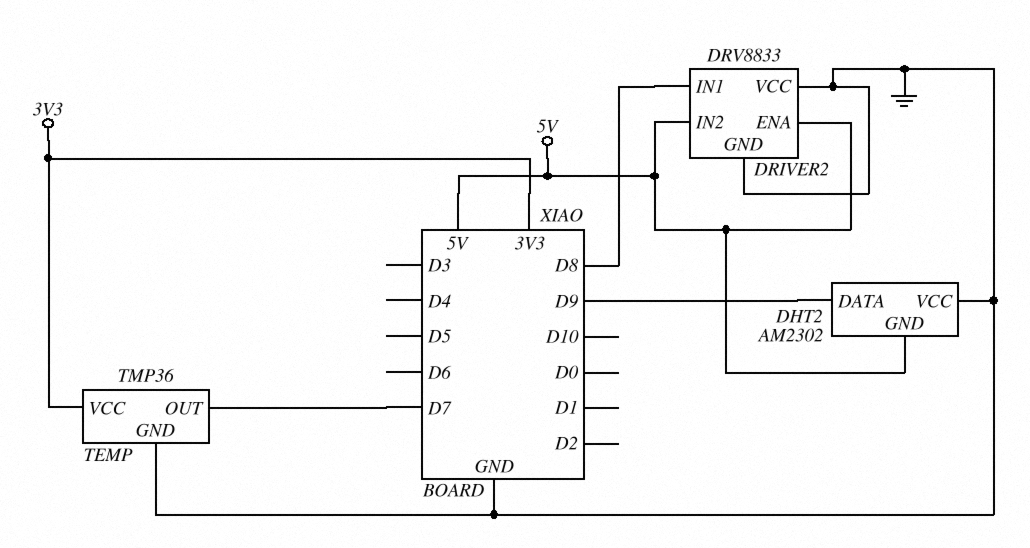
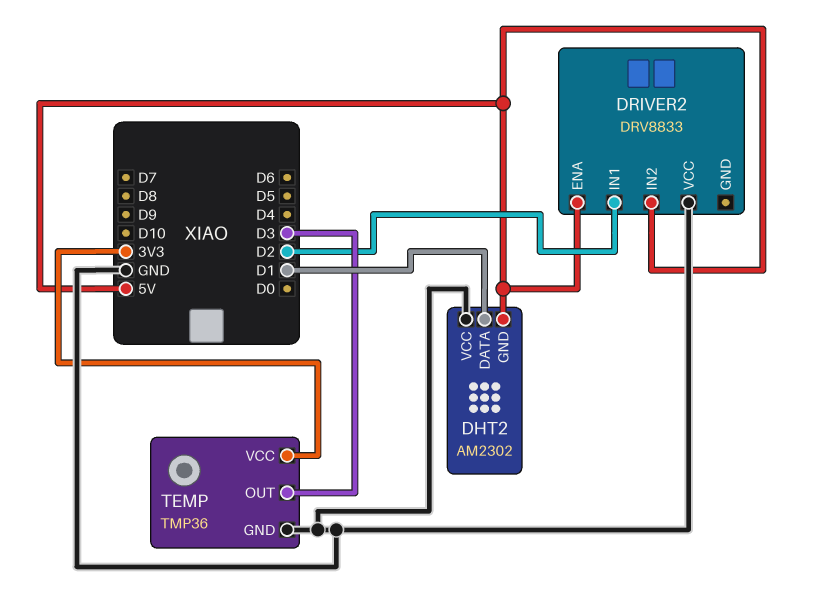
DHT2 pin DATA: D9 -> D1
DRIVER2 pin GND: GND -> none
DRIVER2 pin IN1: D8 -> D2
TEMP pin OUT: D7 -> D3

